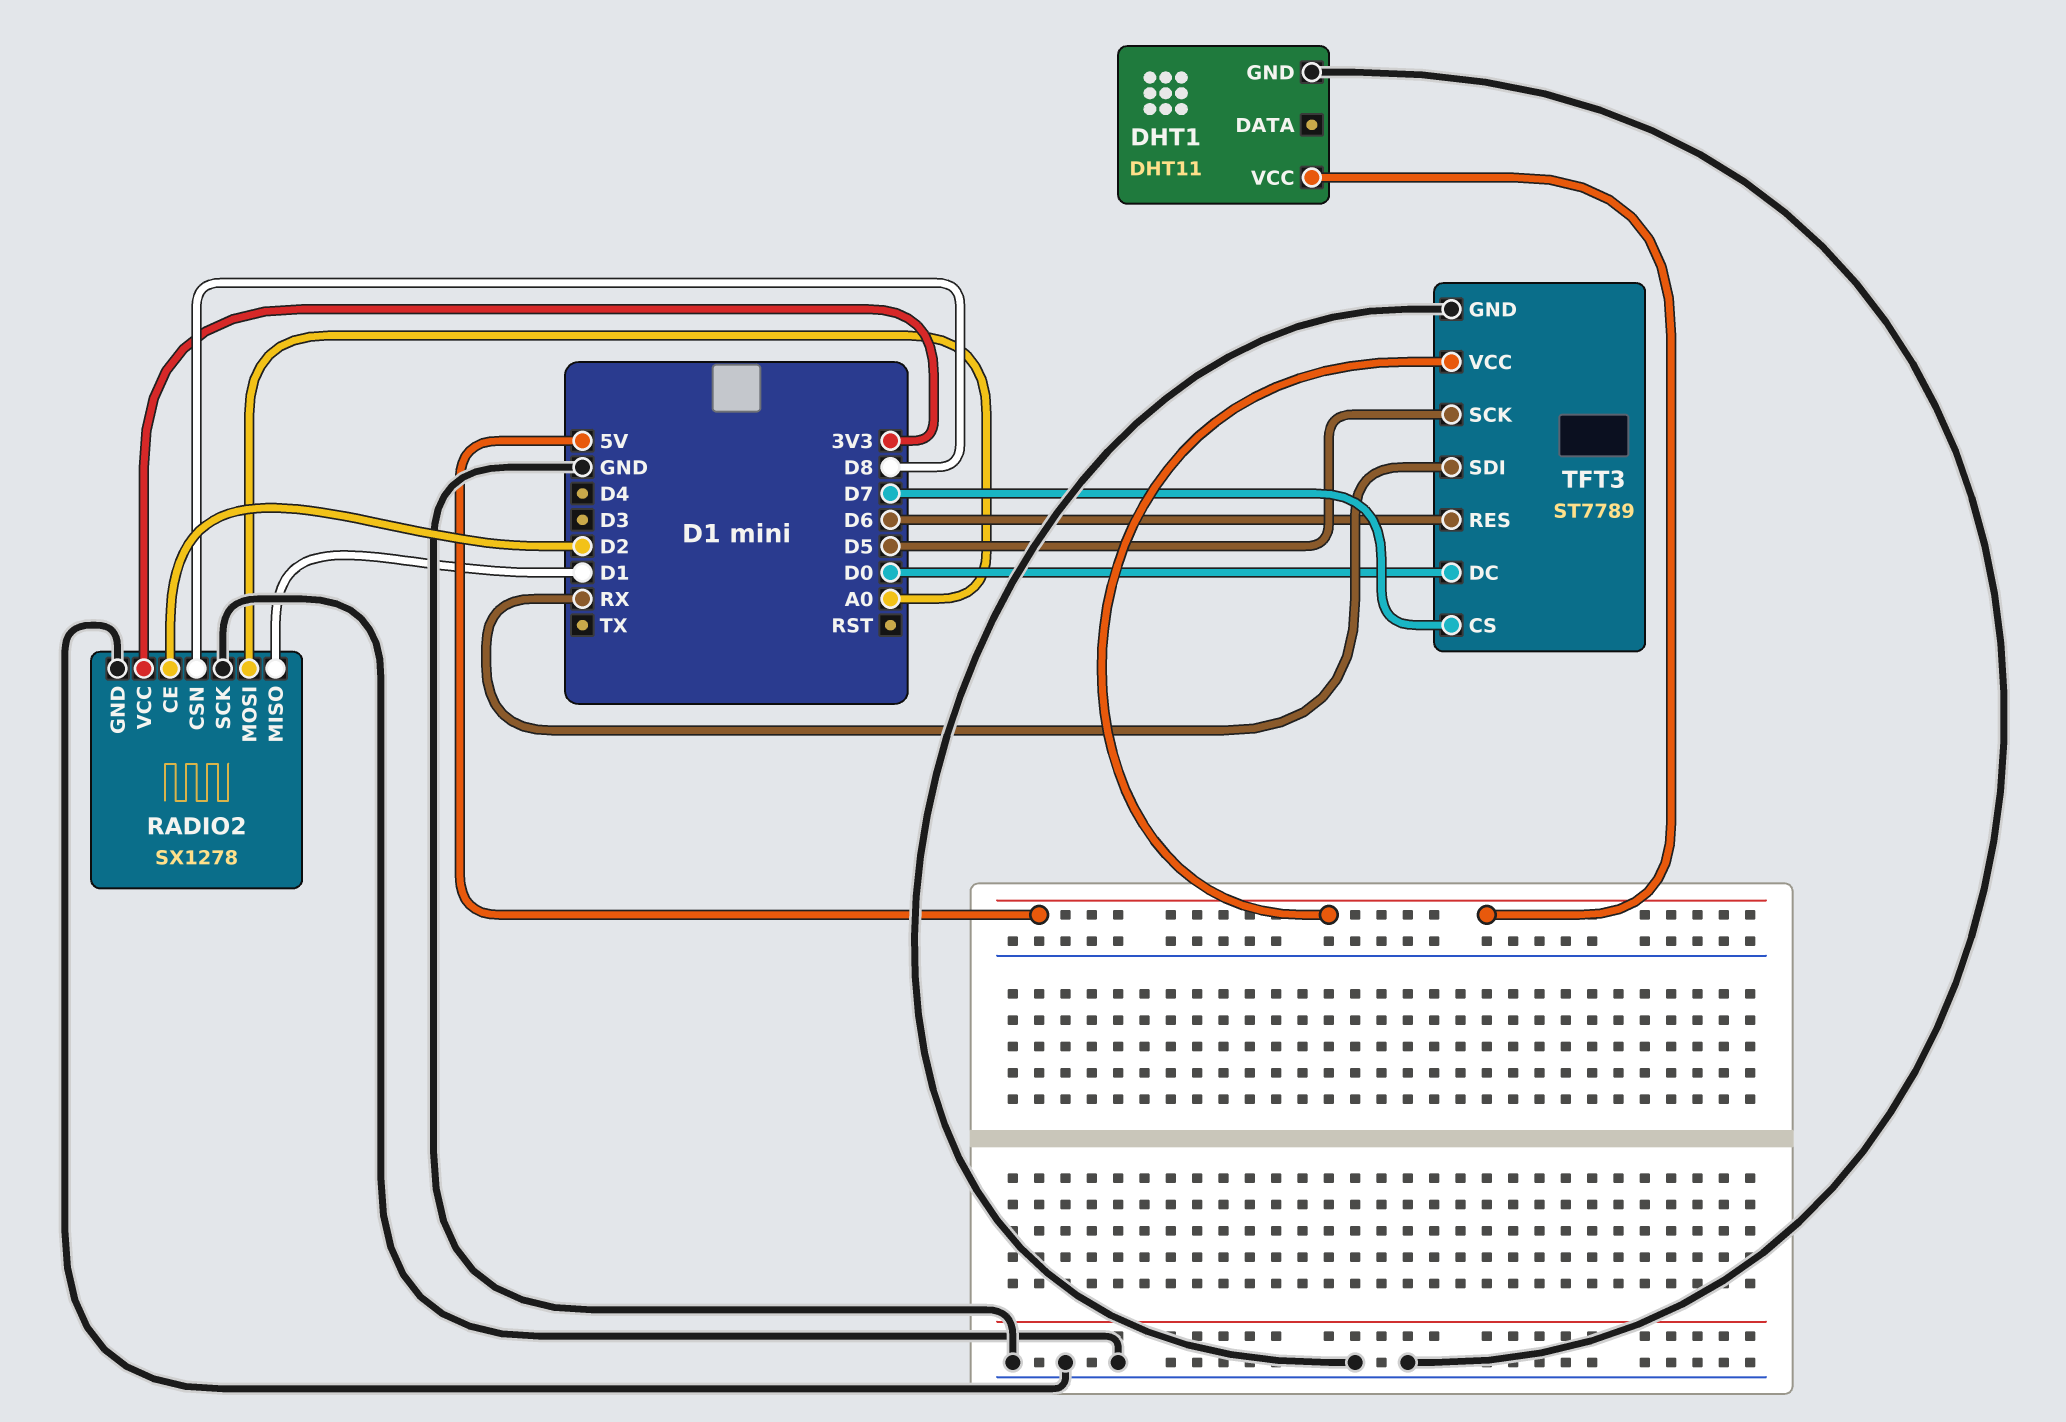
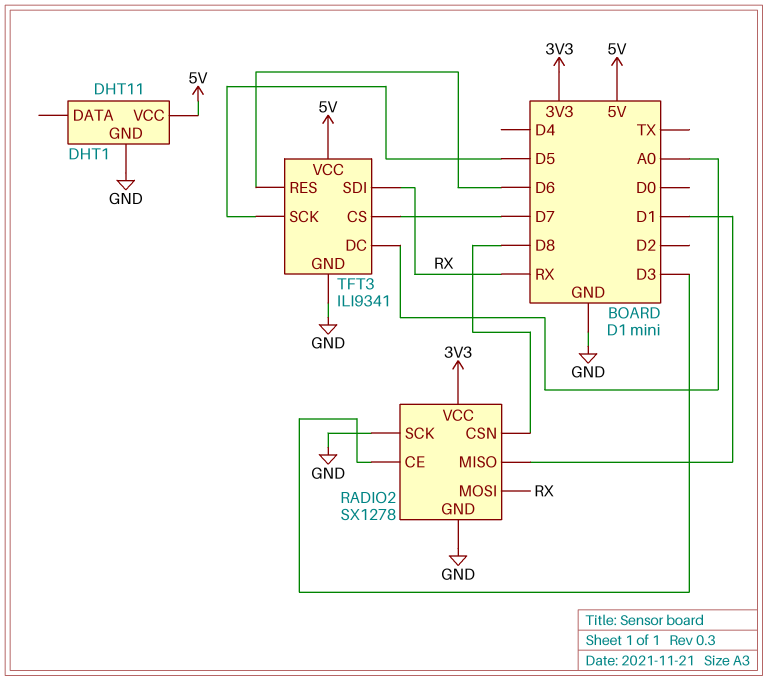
RADIO2 pin CE: D2 -> D3
RADIO2 pin MOSI: A0 -> RX
TFT3: ST7789 -> ILI9341
TFT3 pin DC: D0 -> A0

